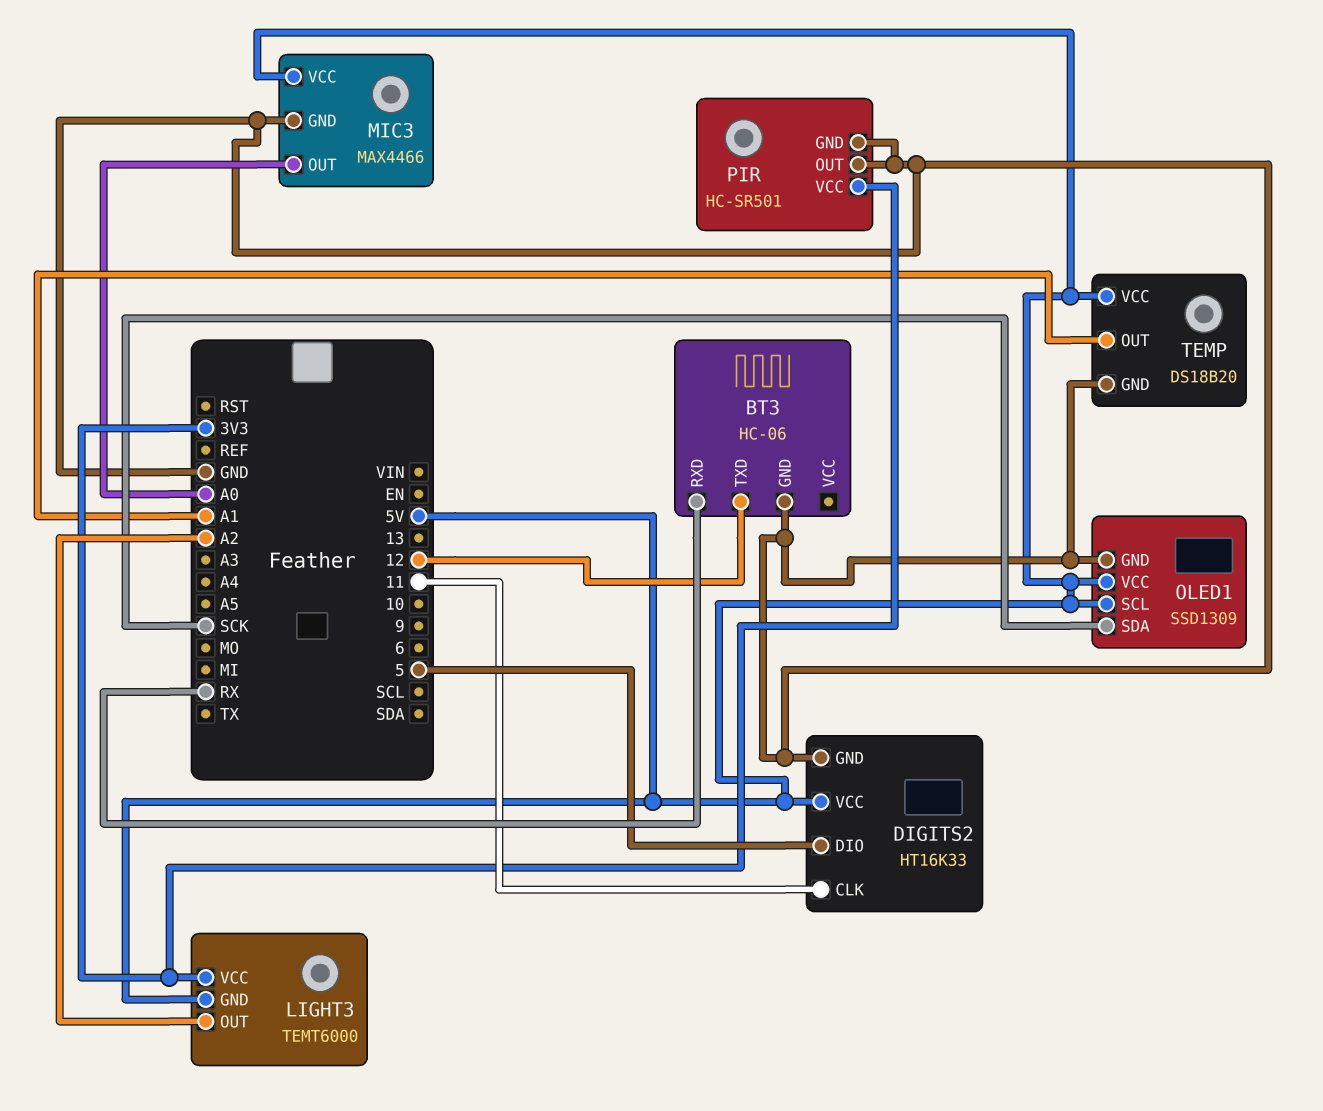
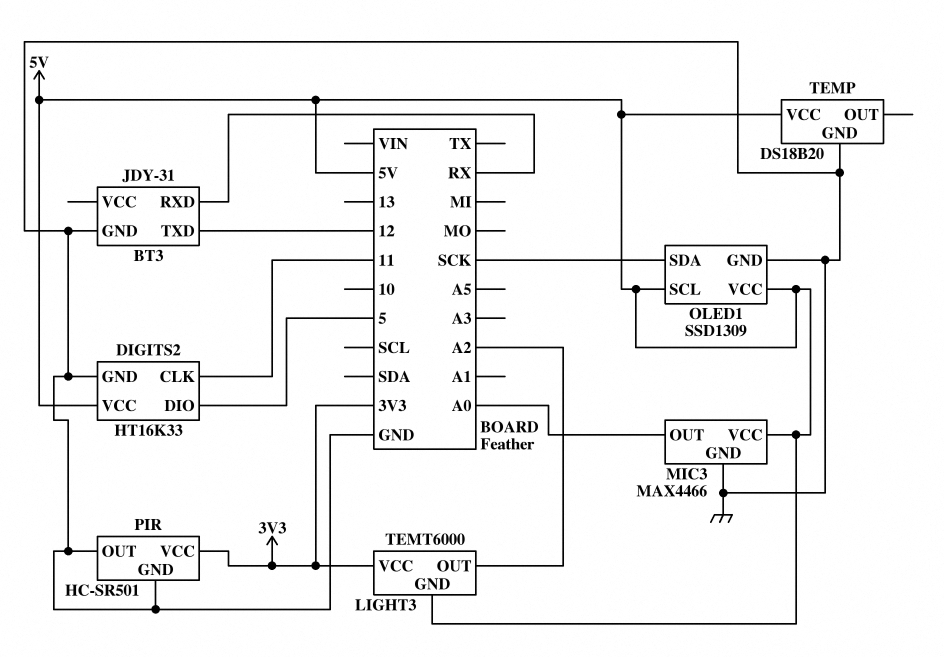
BT3: HC-06 -> JDY-31
TEMP pin OUT: A1 -> none

